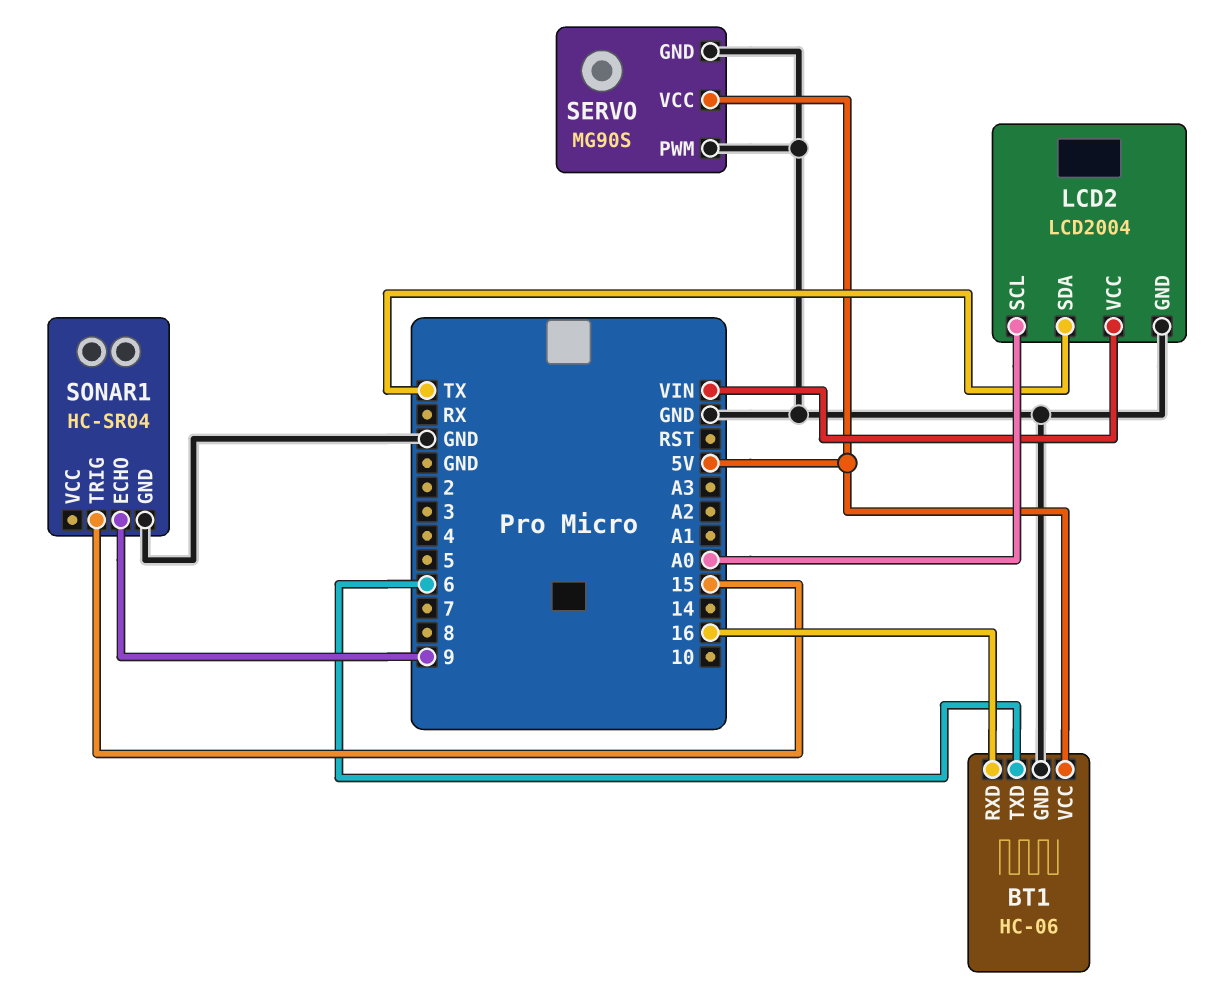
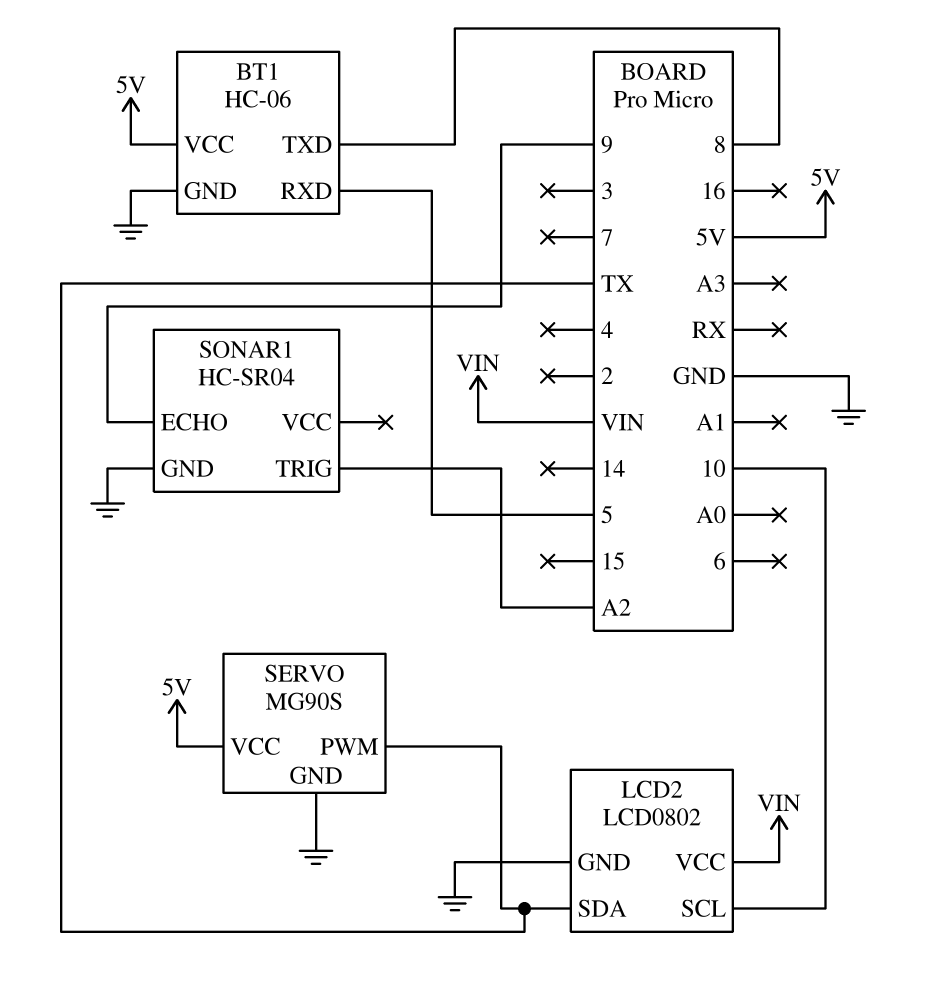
BT1 pin RXD: 16 -> 5
BT1 pin TXD: 6 -> 8
LCD2: LCD2004 -> LCD0802
LCD2 pin SCL: A0 -> 10
SERVO pin PWM: GND -> TX
SONAR1 pin TRIG: 15 -> A2

